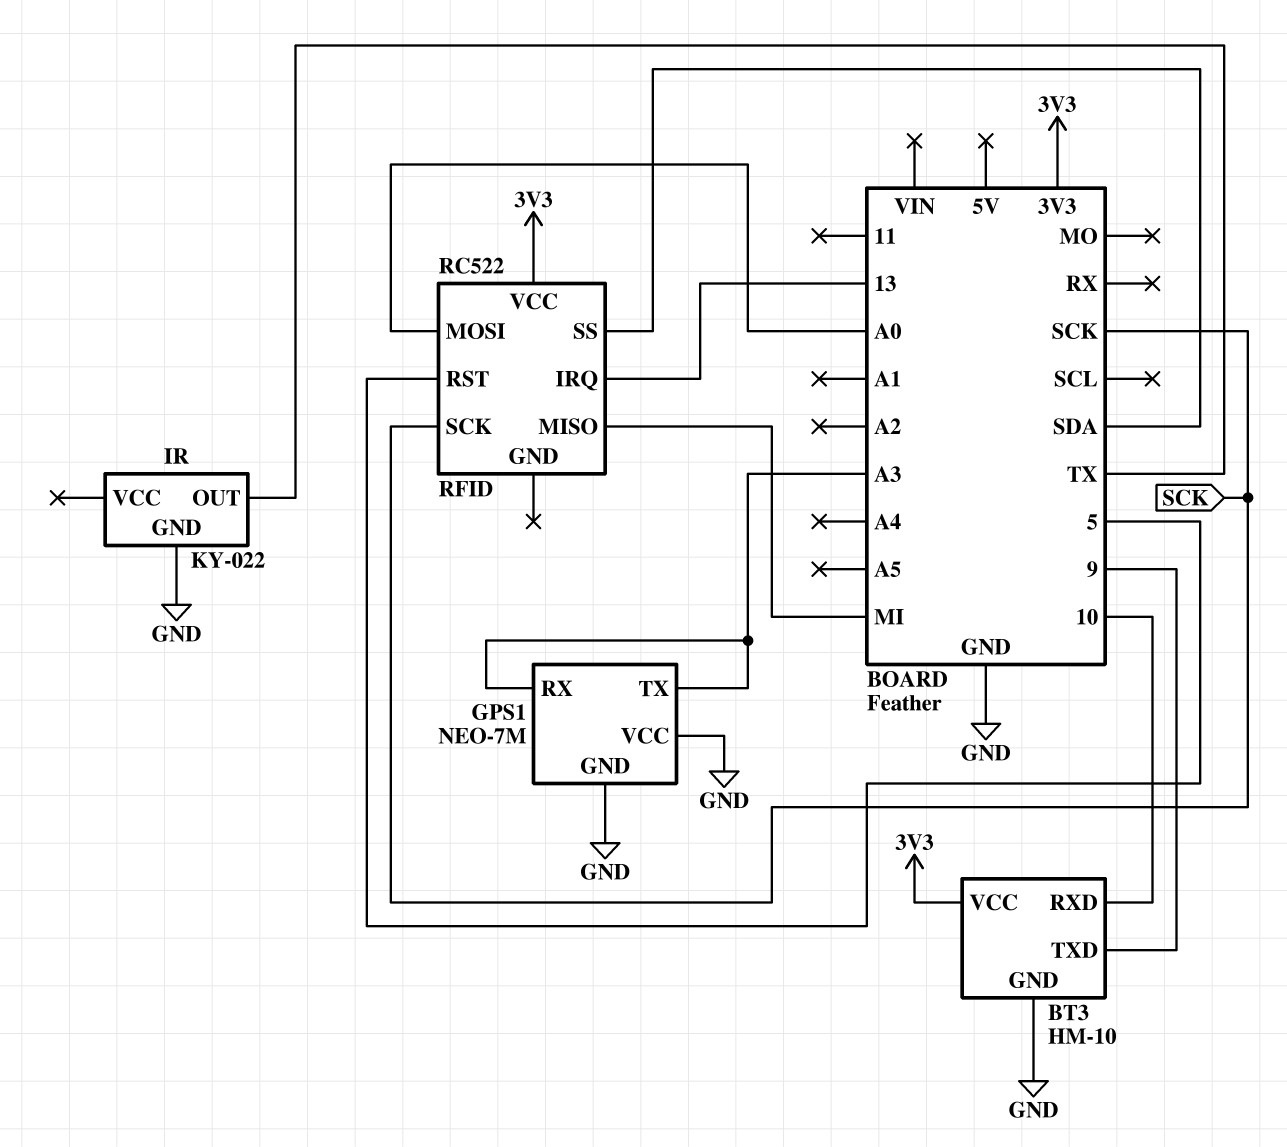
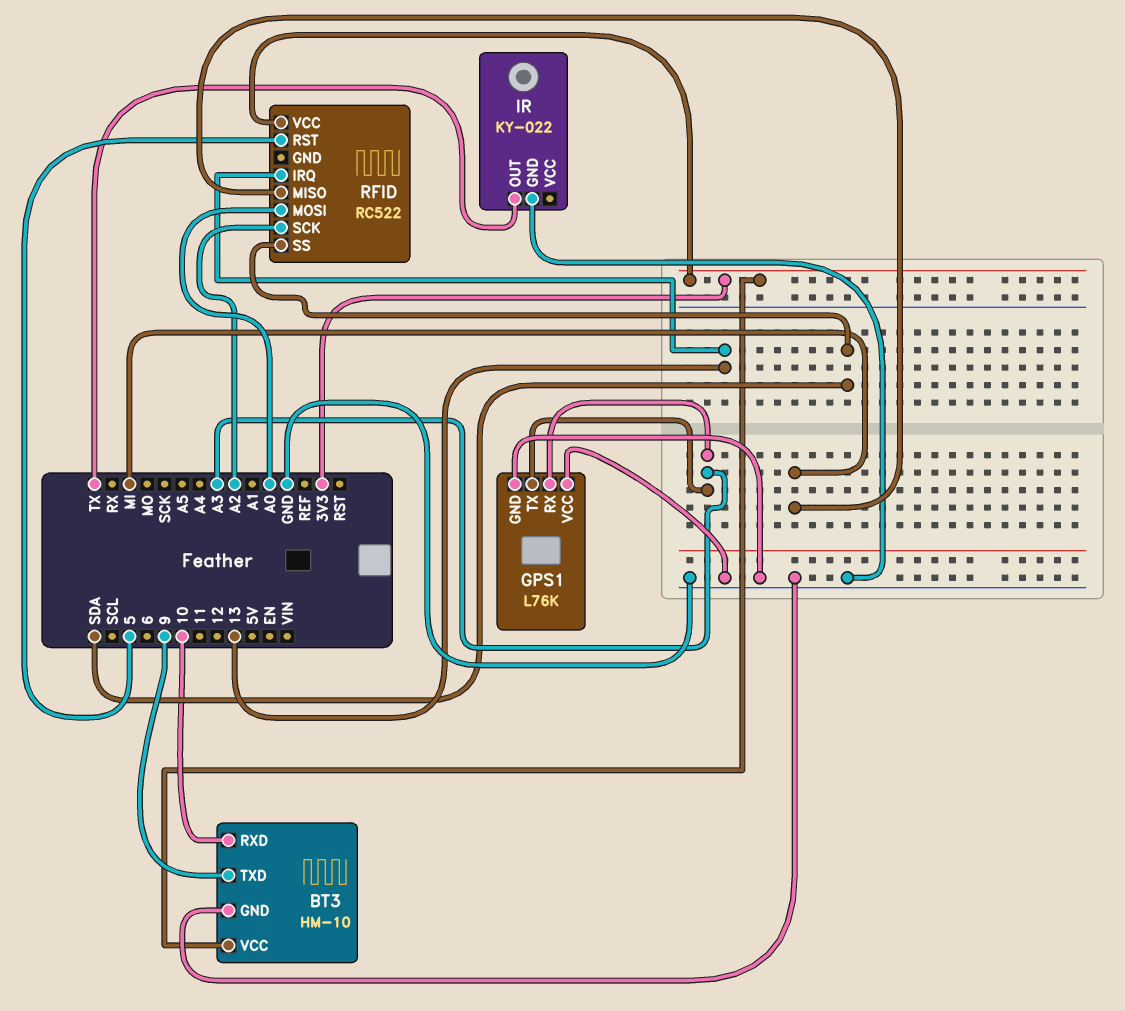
GPS1: NEO-7M -> L76K
RFID pin SCK: SCK -> A2

